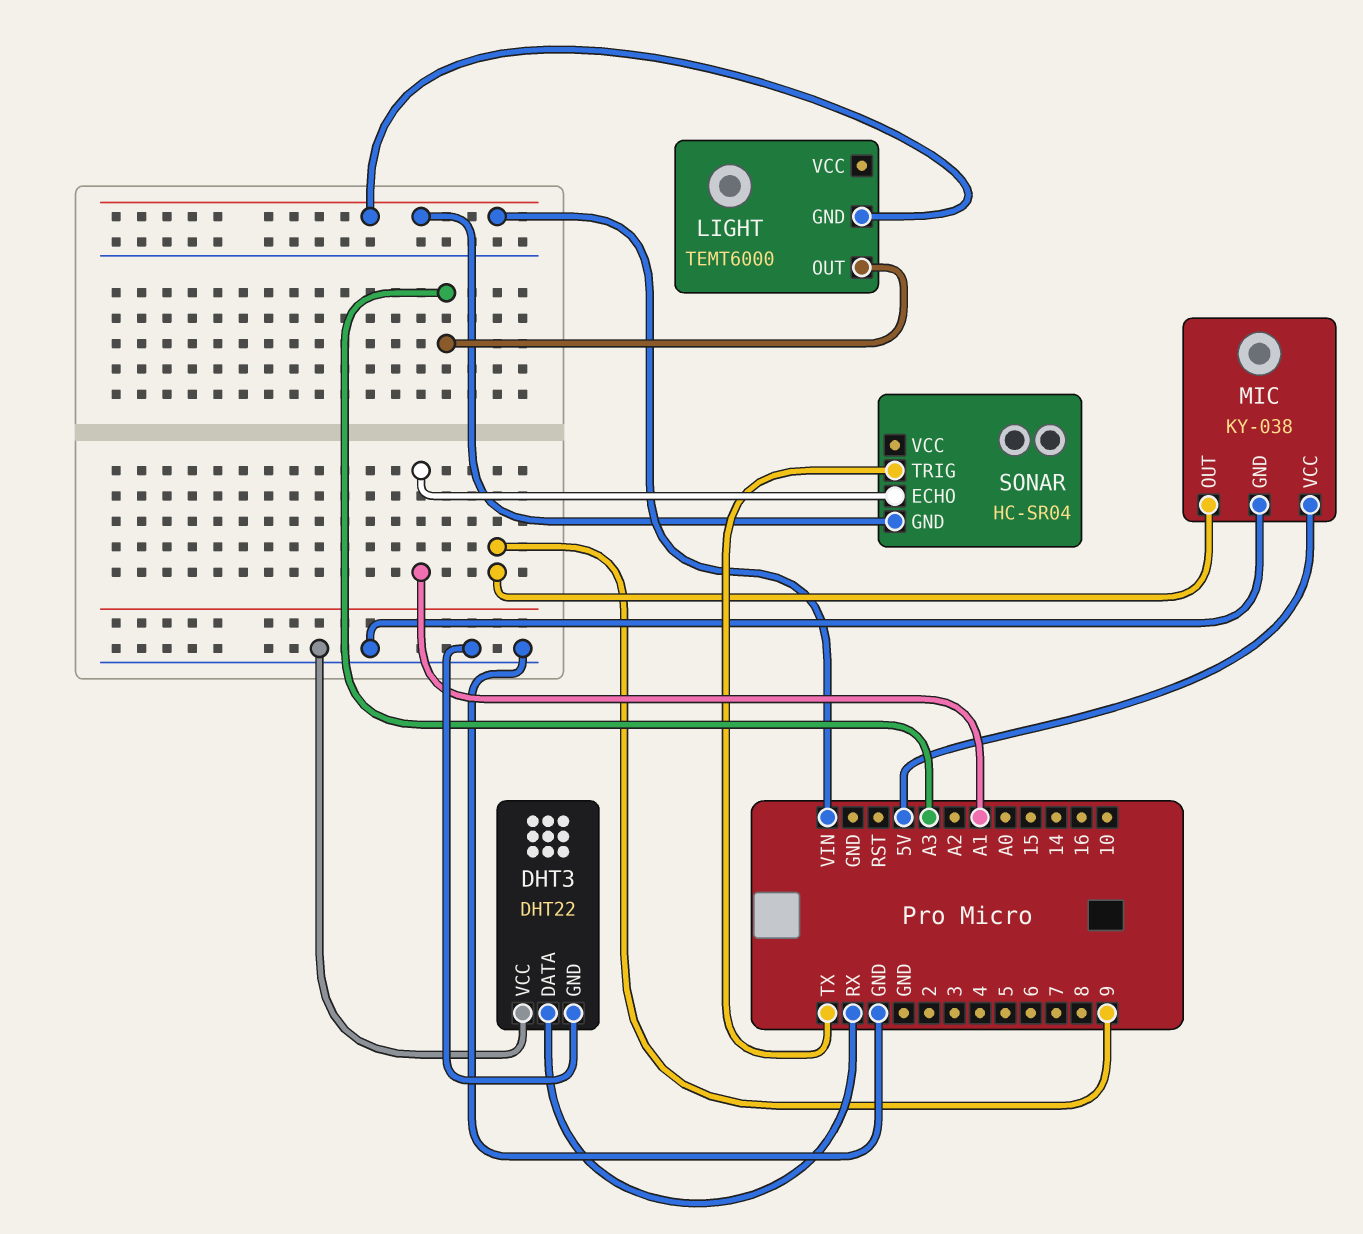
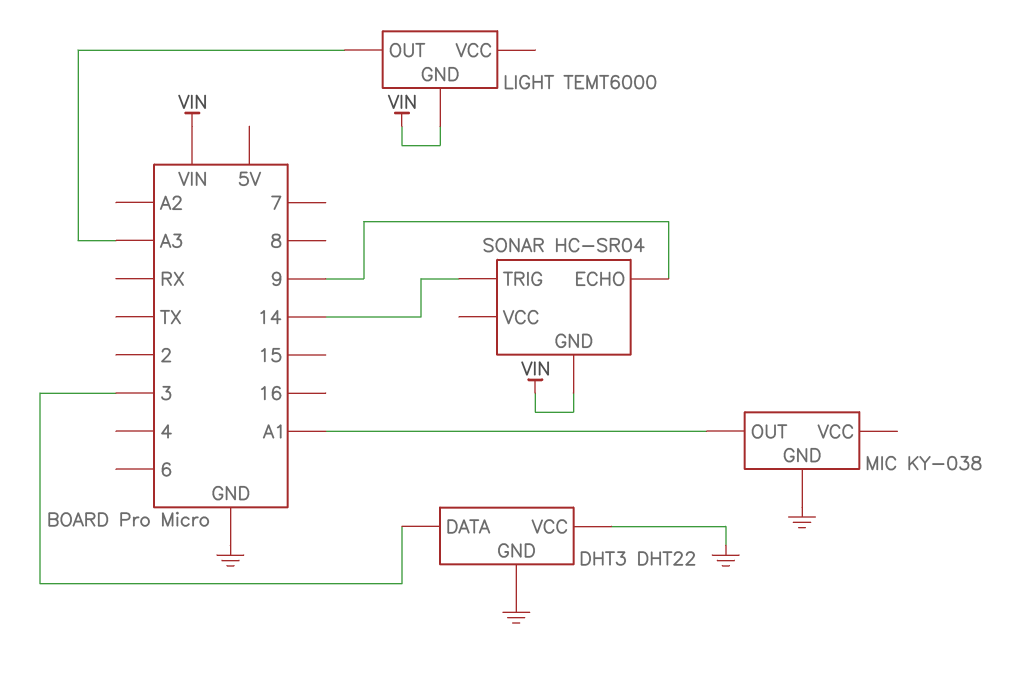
DHT3 pin DATA: RX -> 3
MIC pin OUT: 9 -> A1
MIC pin VCC: 5V -> none
SONAR pin ECHO: A1 -> 9
SONAR pin TRIG: TX -> 14

